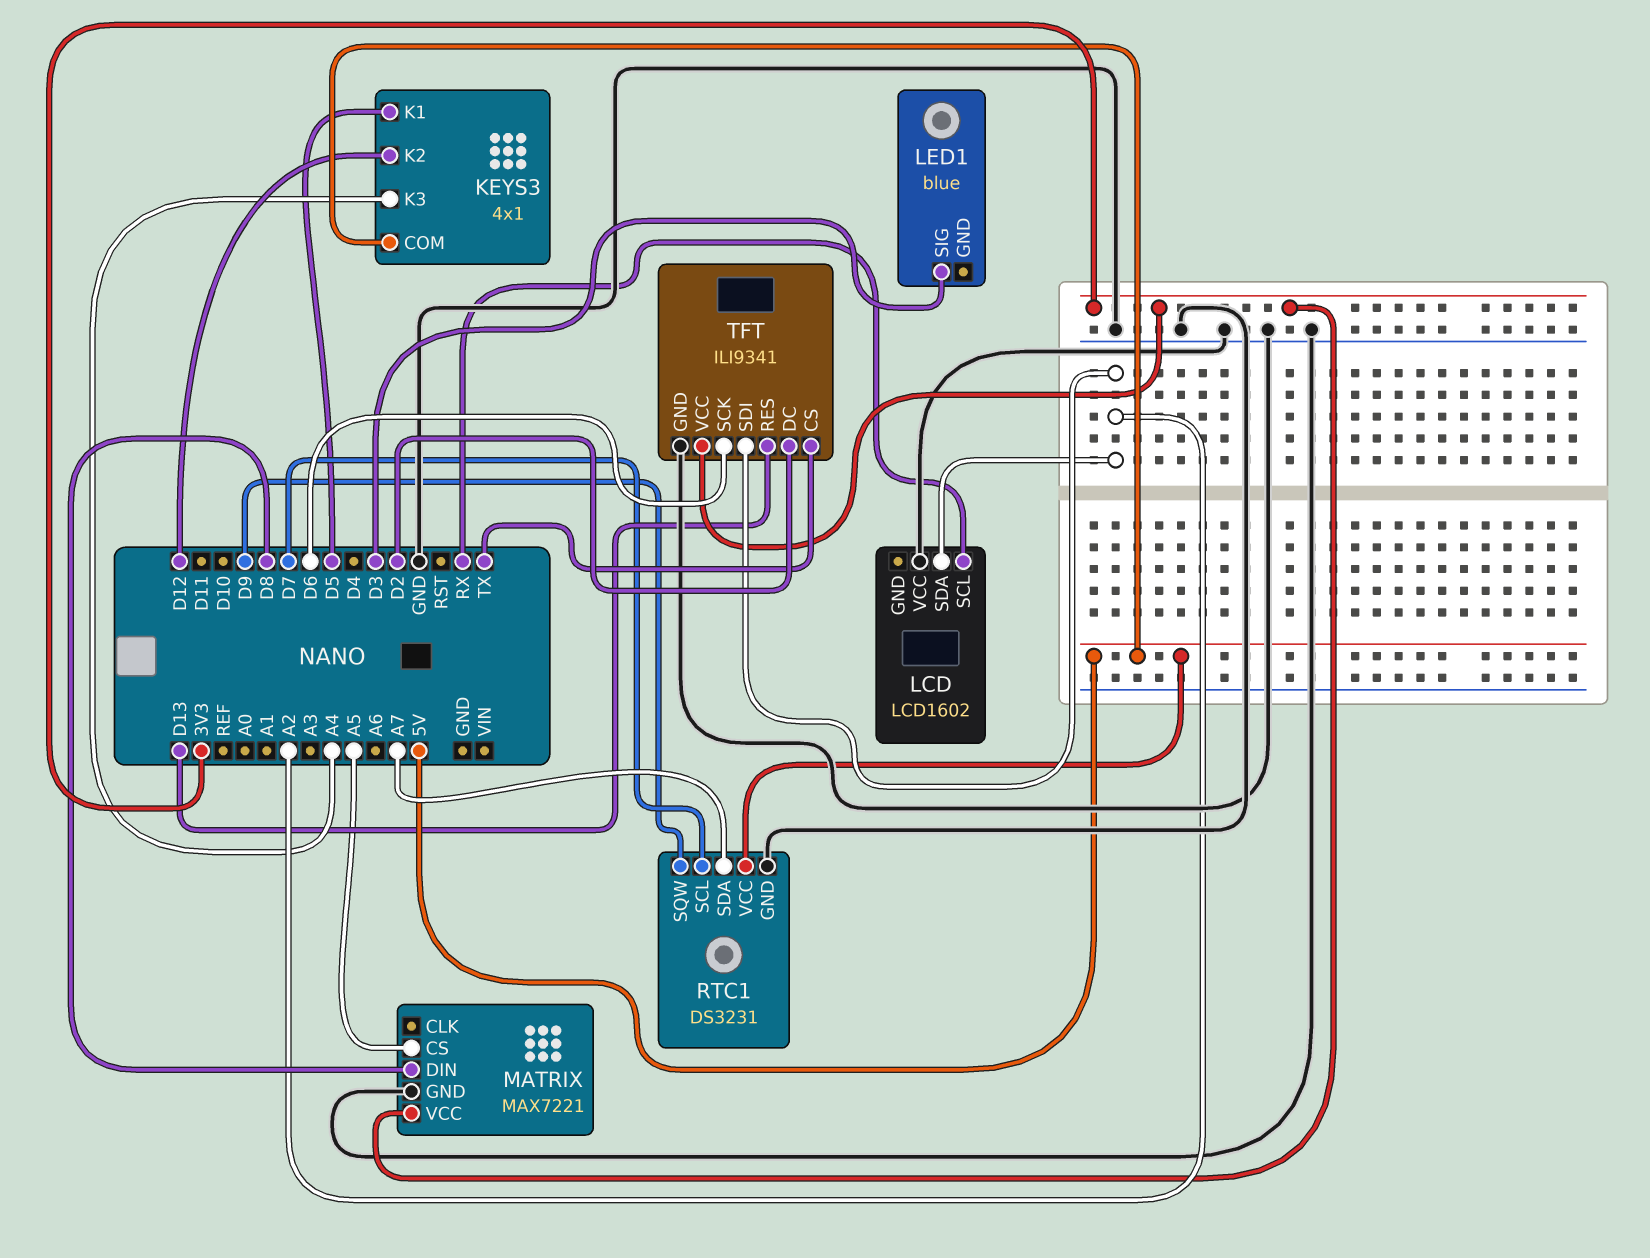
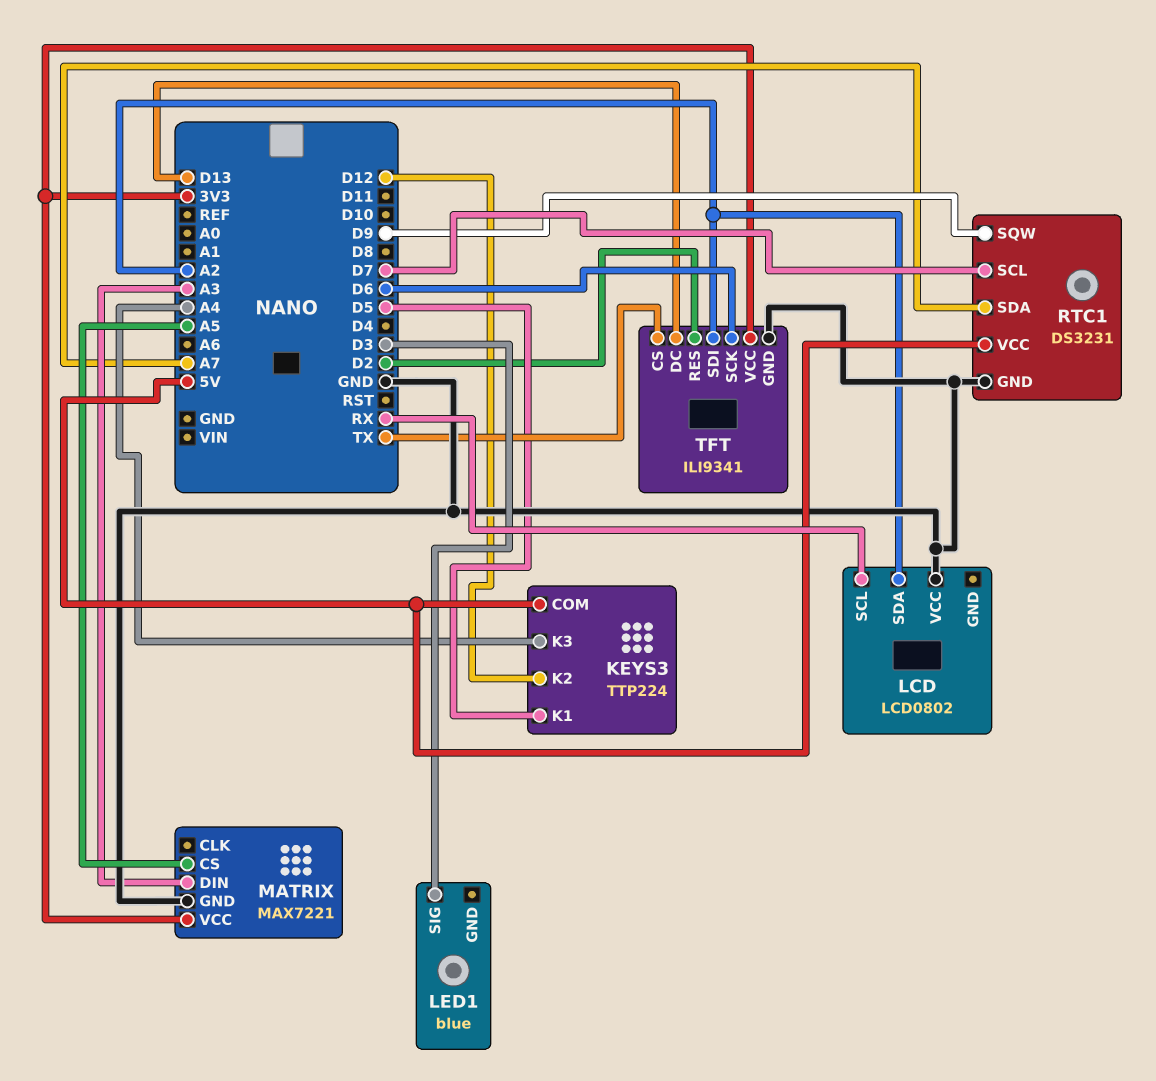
KEYS3: 4x1 -> TTP224
LCD: LCD1602 -> LCD0802
MATRIX pin DIN: D8 -> A3
TFT pin DC: D2 -> D13
TFT pin RES: D13 -> D2

